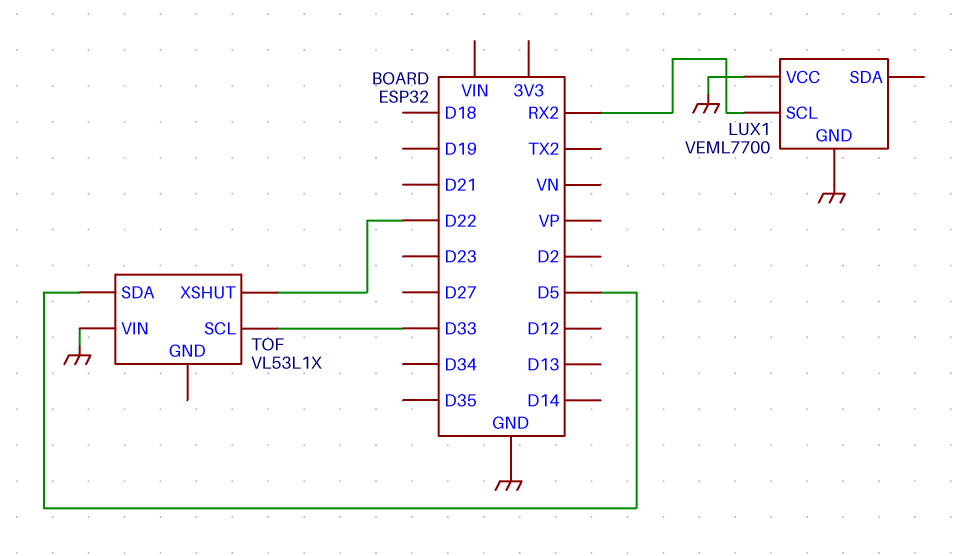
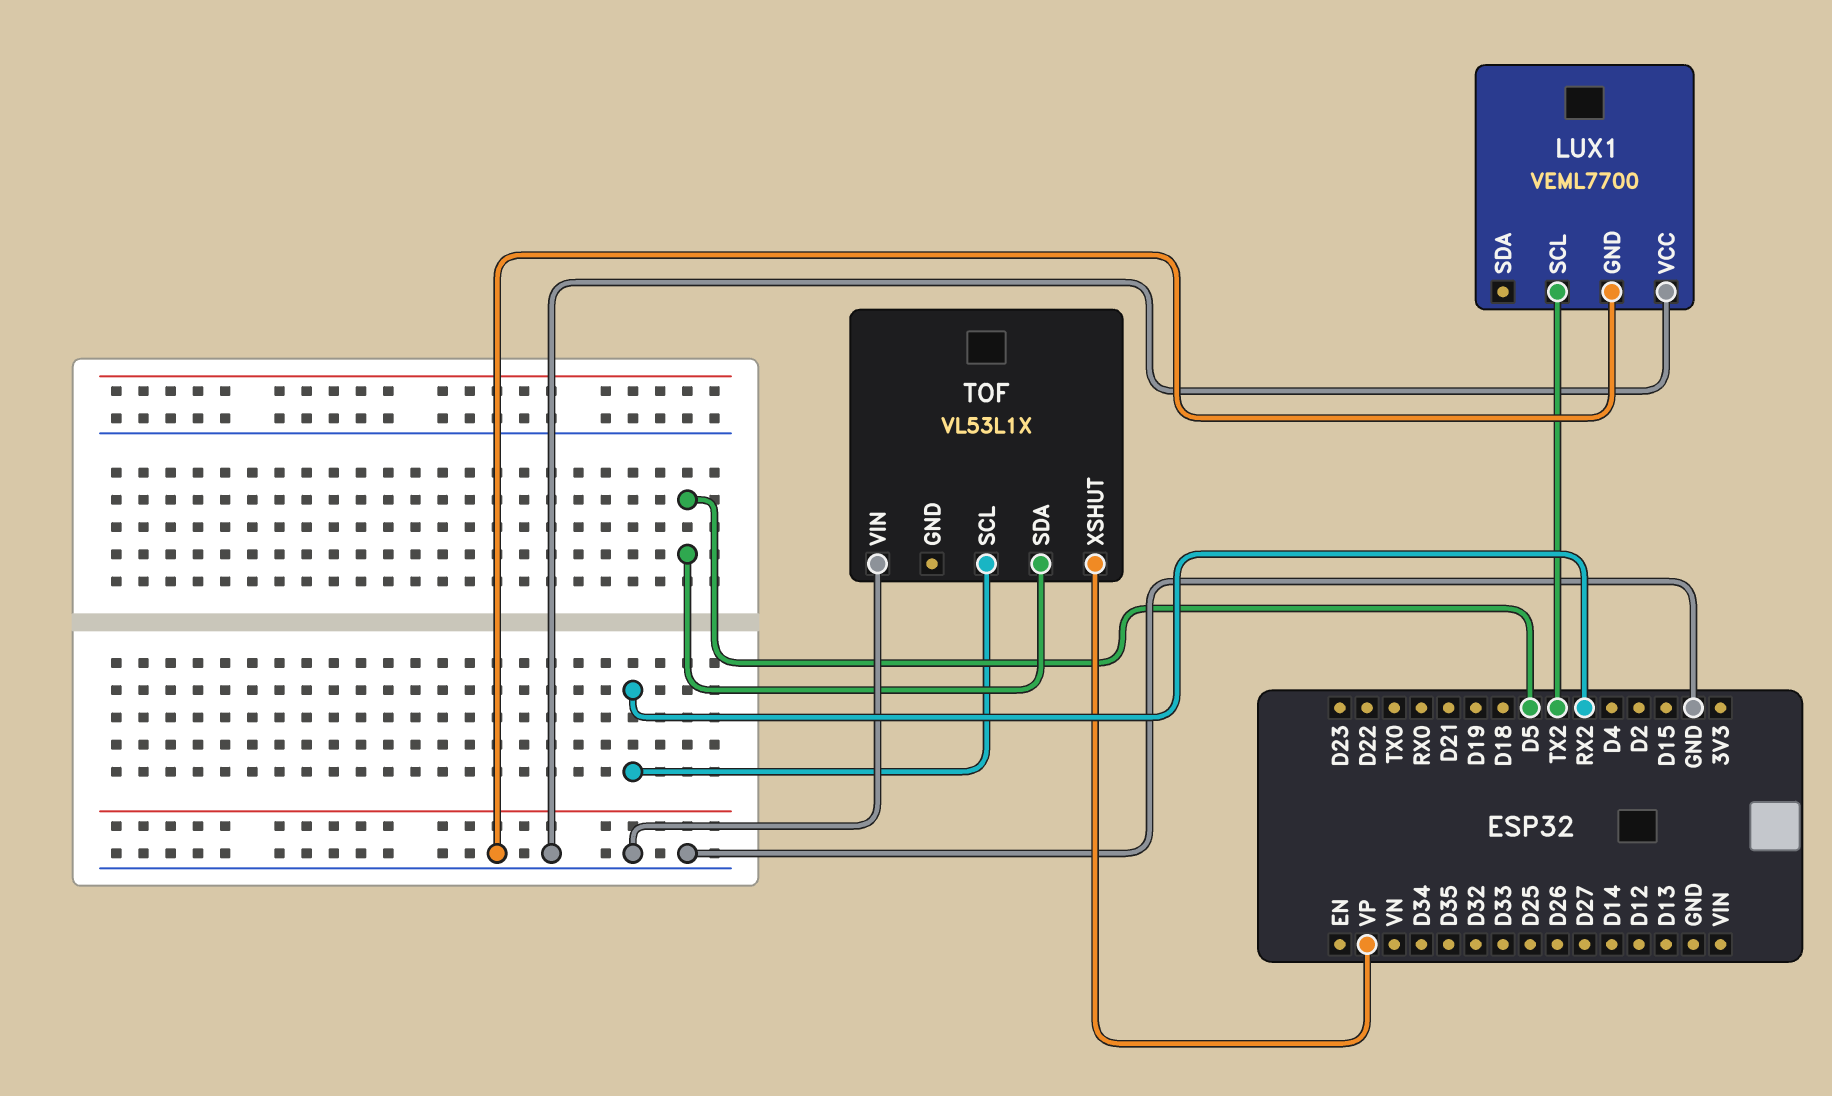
LUX1 pin SCL: RX2 -> TX2
TOF pin SCL: D33 -> RX2
TOF pin XSHUT: D22 -> VP

